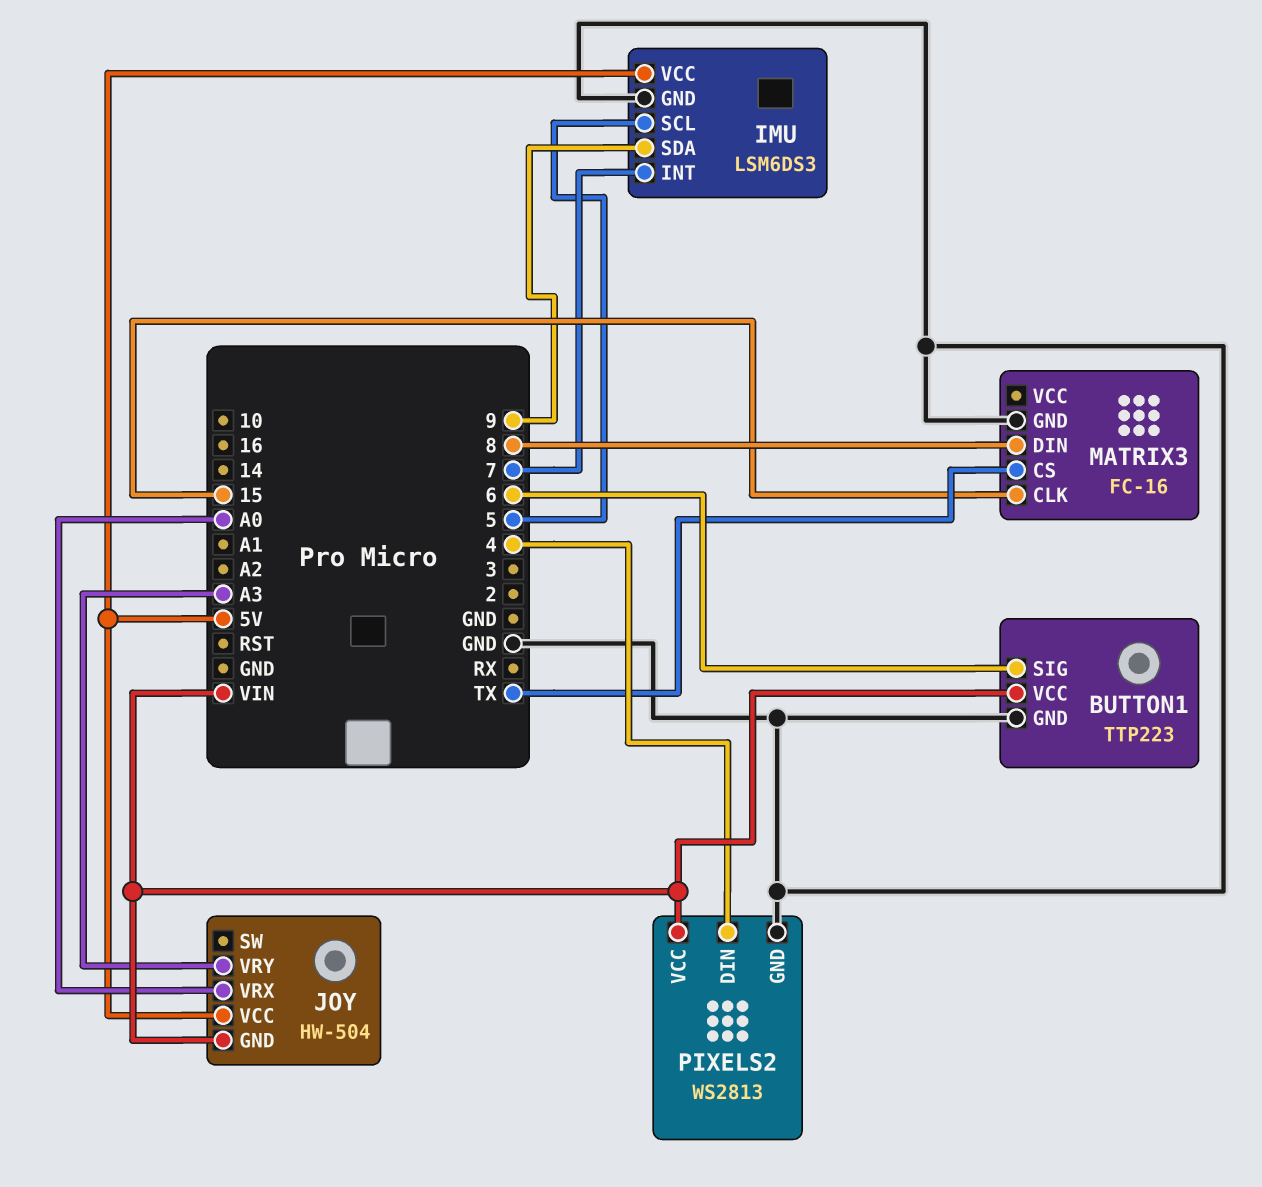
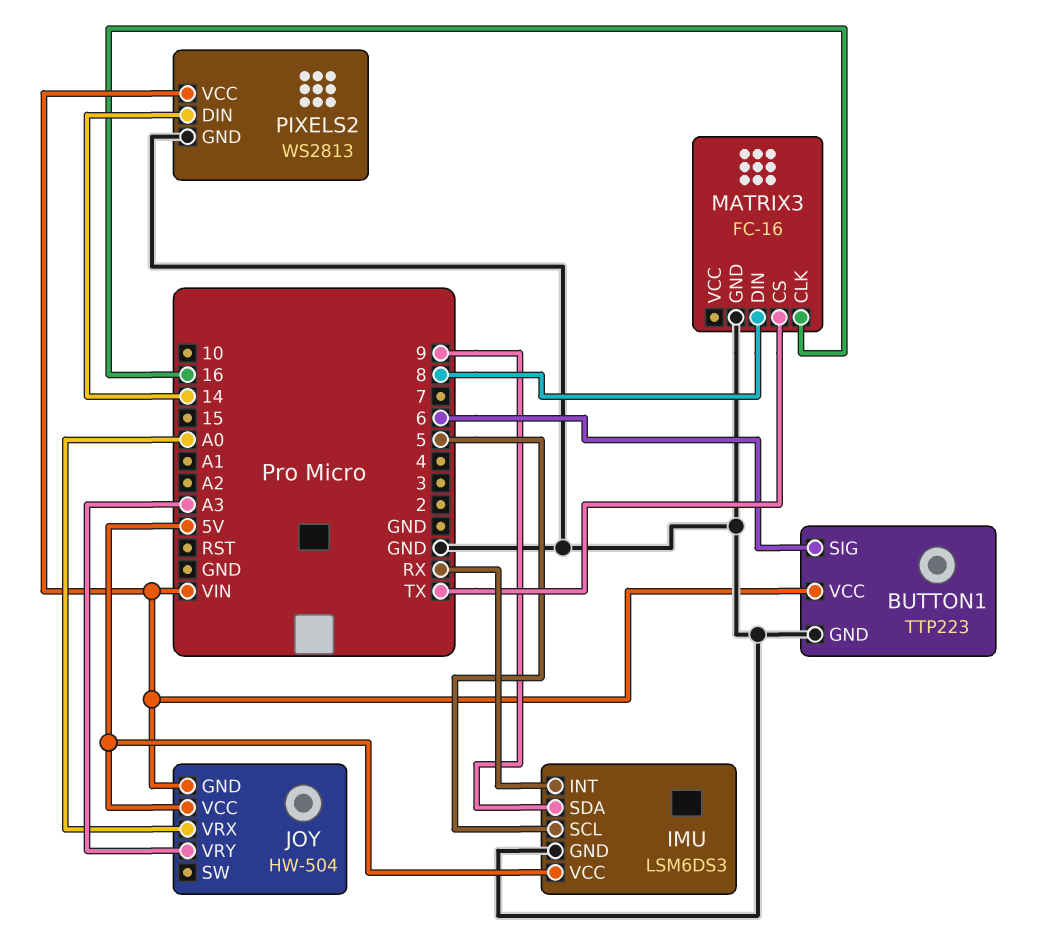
IMU pin INT: 7 -> RX
MATRIX3 pin CLK: 15 -> 16
PIXELS2 pin DIN: 4 -> 14

